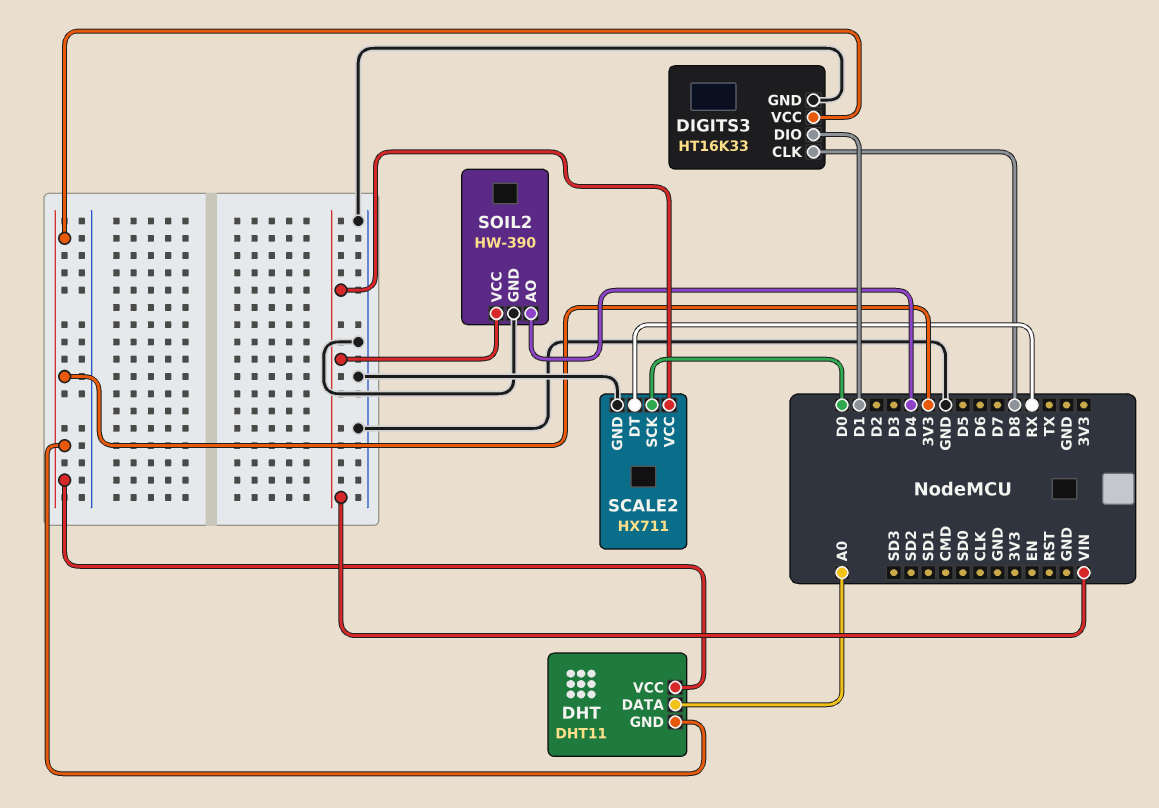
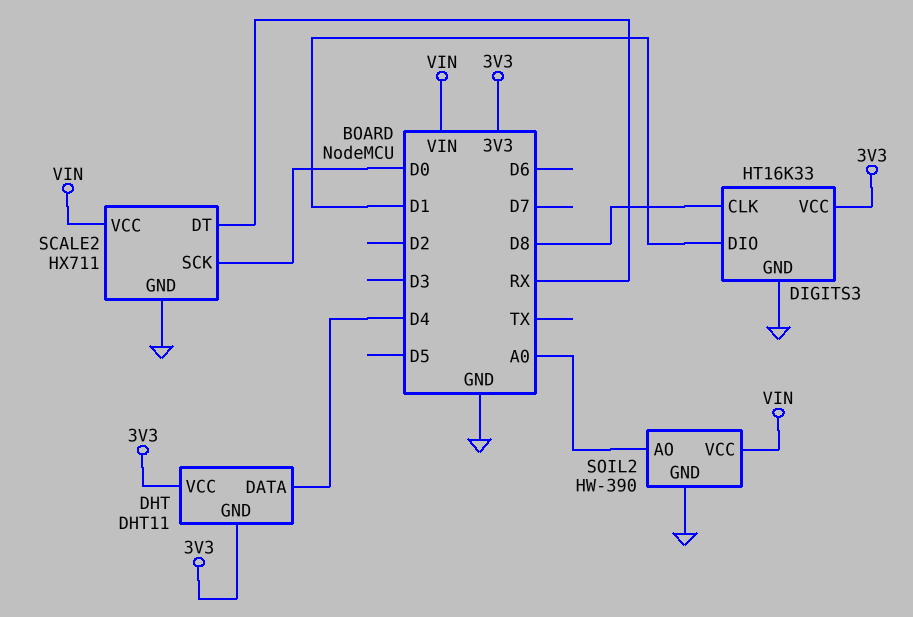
DHT pin DATA: A0 -> D4
SOIL2 pin AO: D4 -> A0

